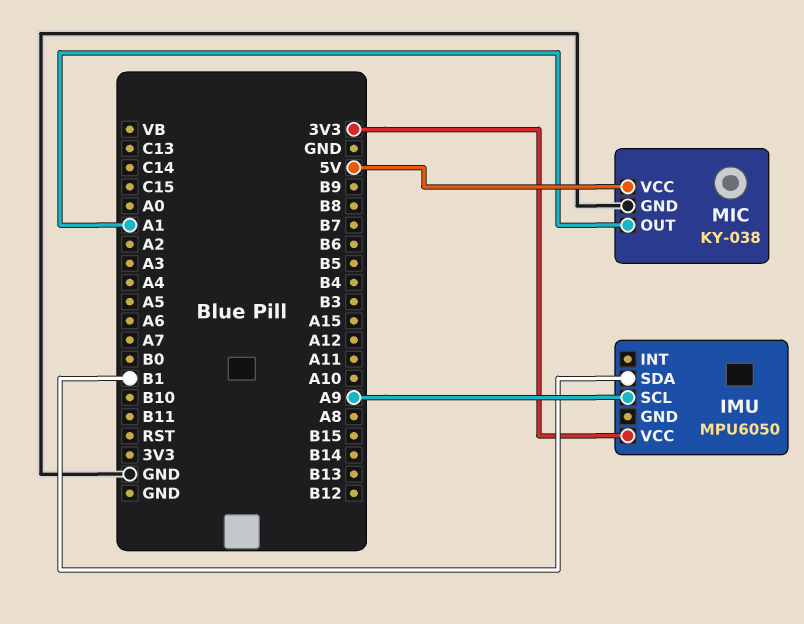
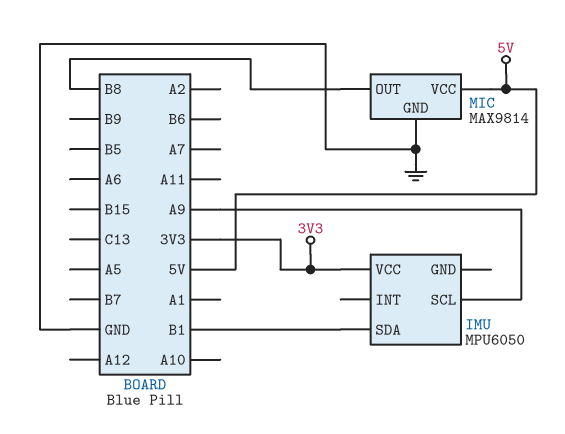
MIC: KY-038 -> MAX9814
MIC pin OUT: A1 -> B8

